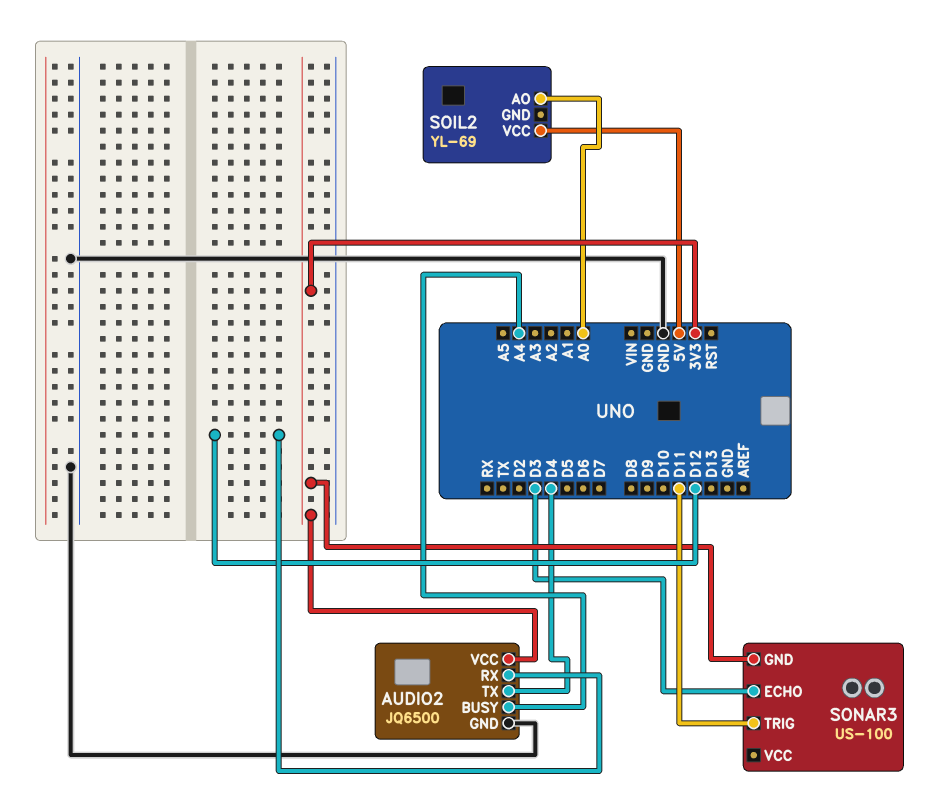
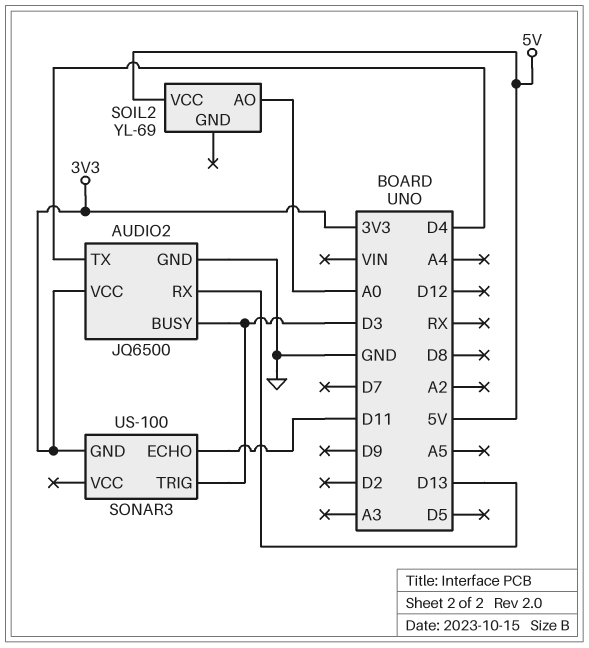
AUDIO2 pin BUSY: A4 -> D3
AUDIO2 pin RX: D12 -> D13
SONAR3 pin ECHO: D3 -> D11
SONAR3 pin TRIG: D11 -> D3

